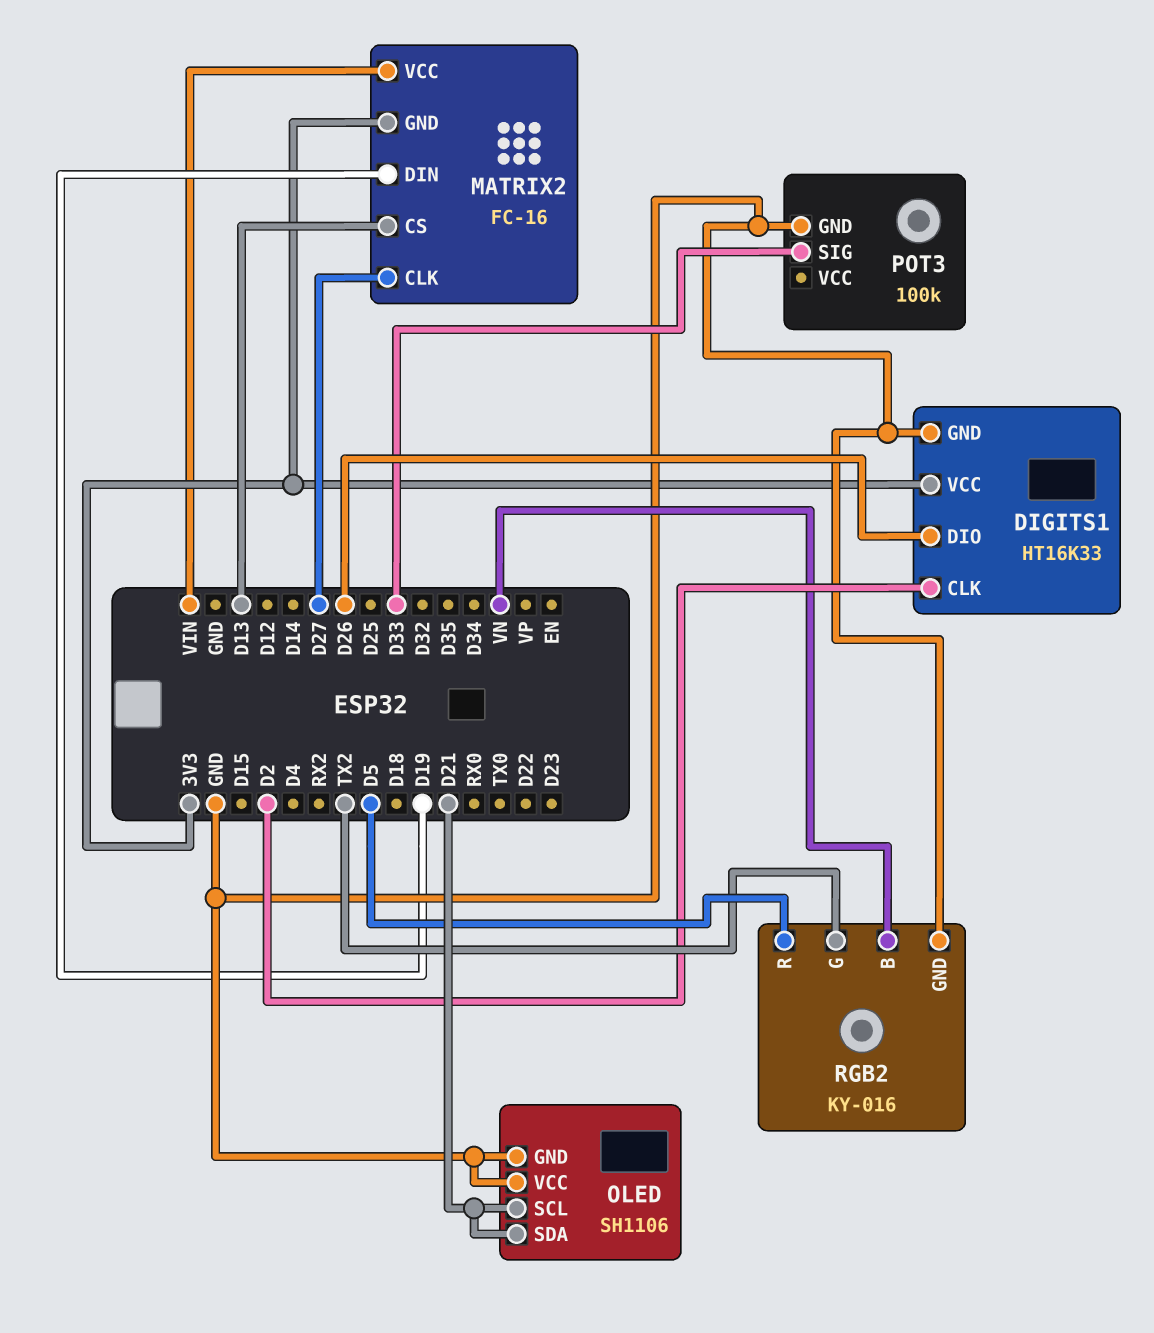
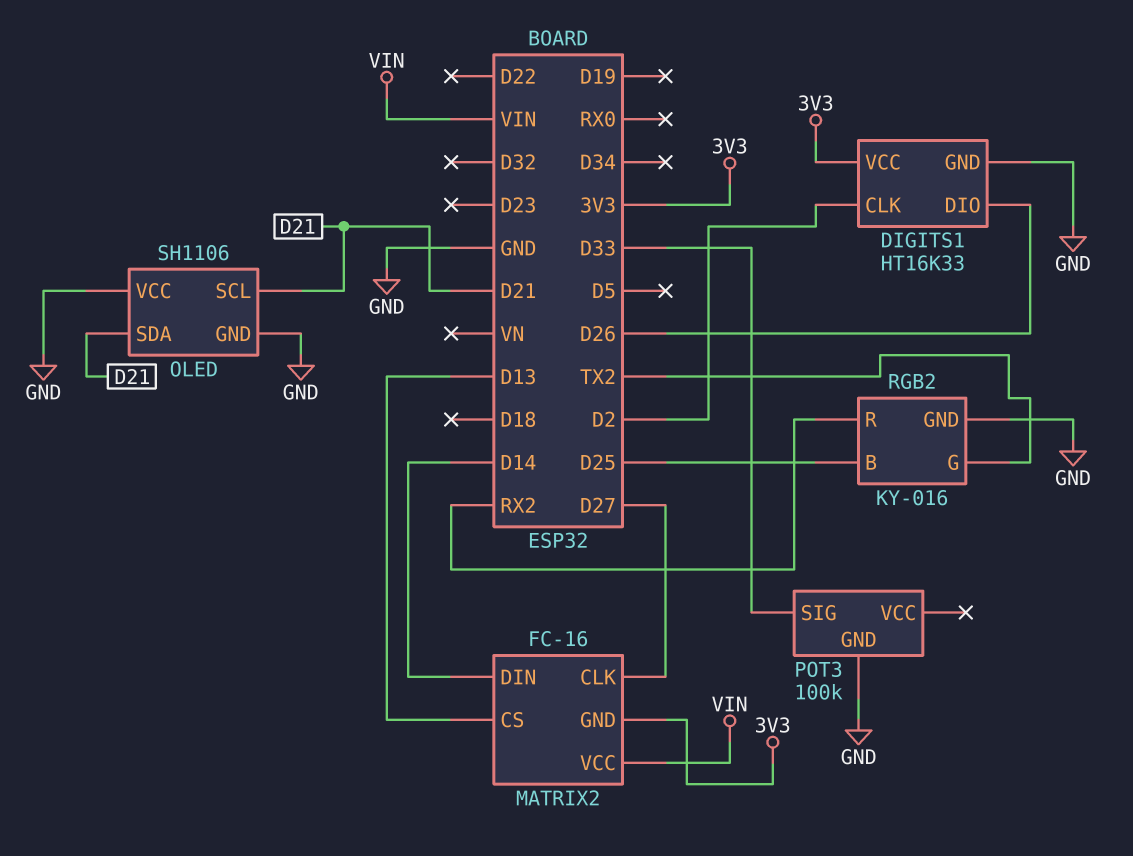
MATRIX2 pin DIN: D19 -> D14
RGB2 pin B: VN -> D25
RGB2 pin R: D5 -> RX2

